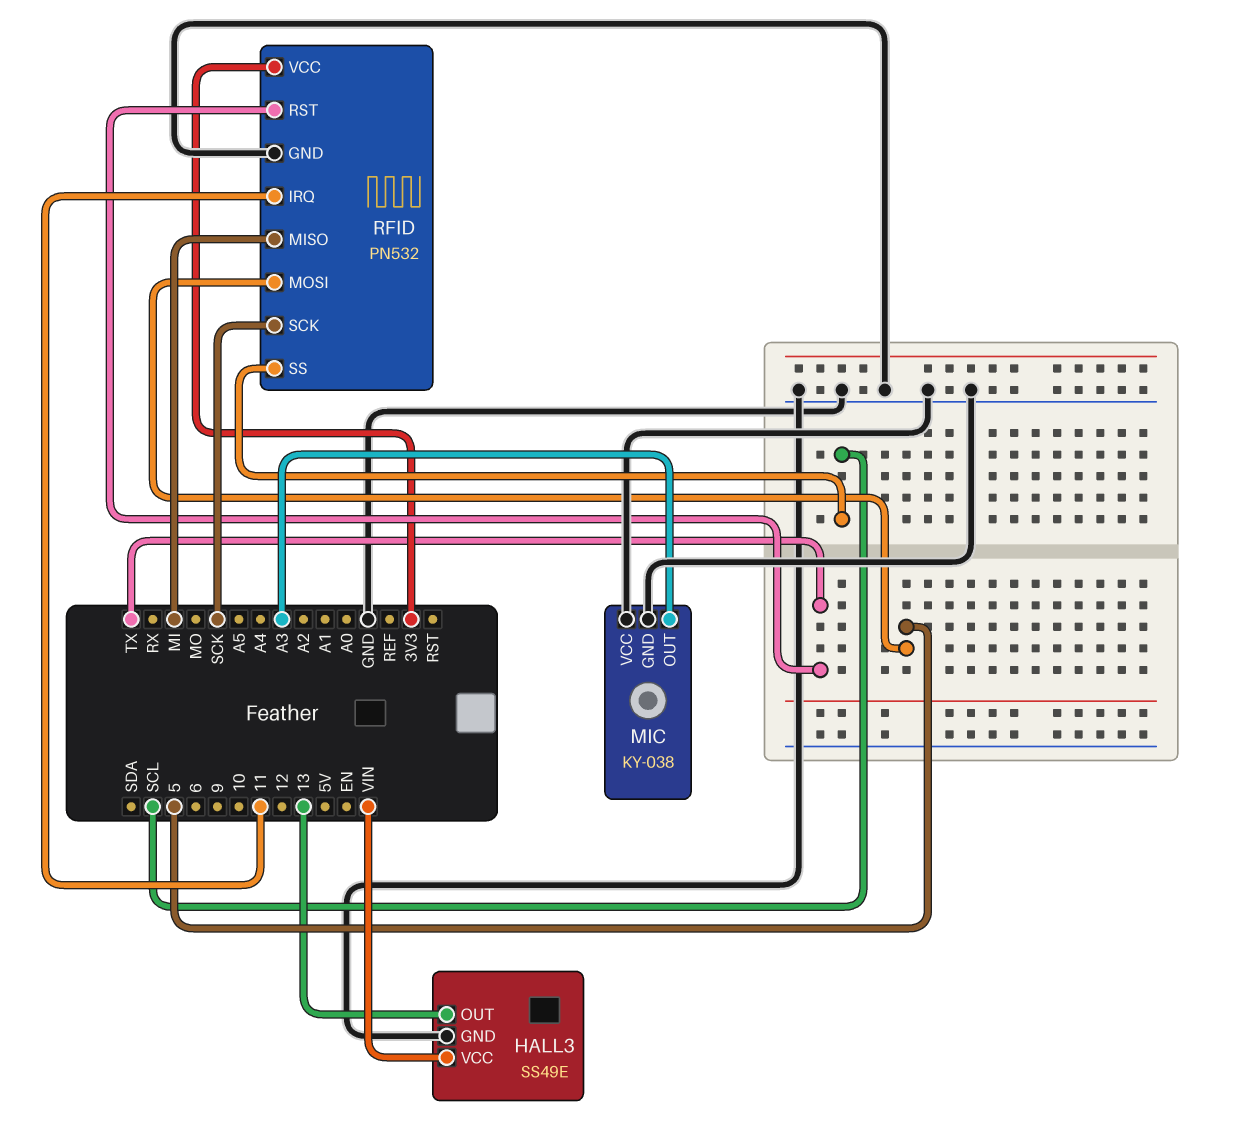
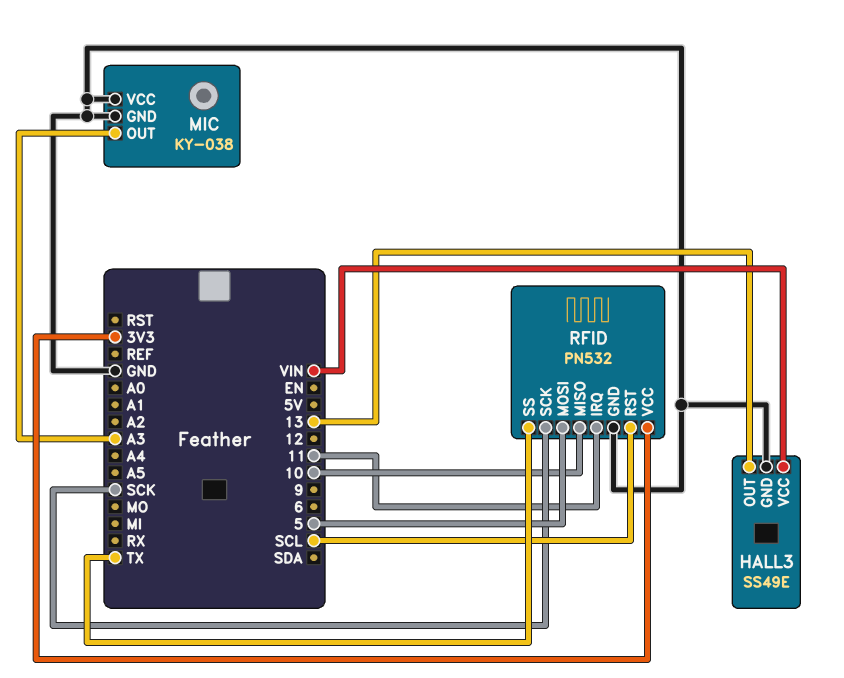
RFID pin MISO: MI -> 10
RFID pin RST: TX -> SCL
RFID pin SS: SCL -> TX

